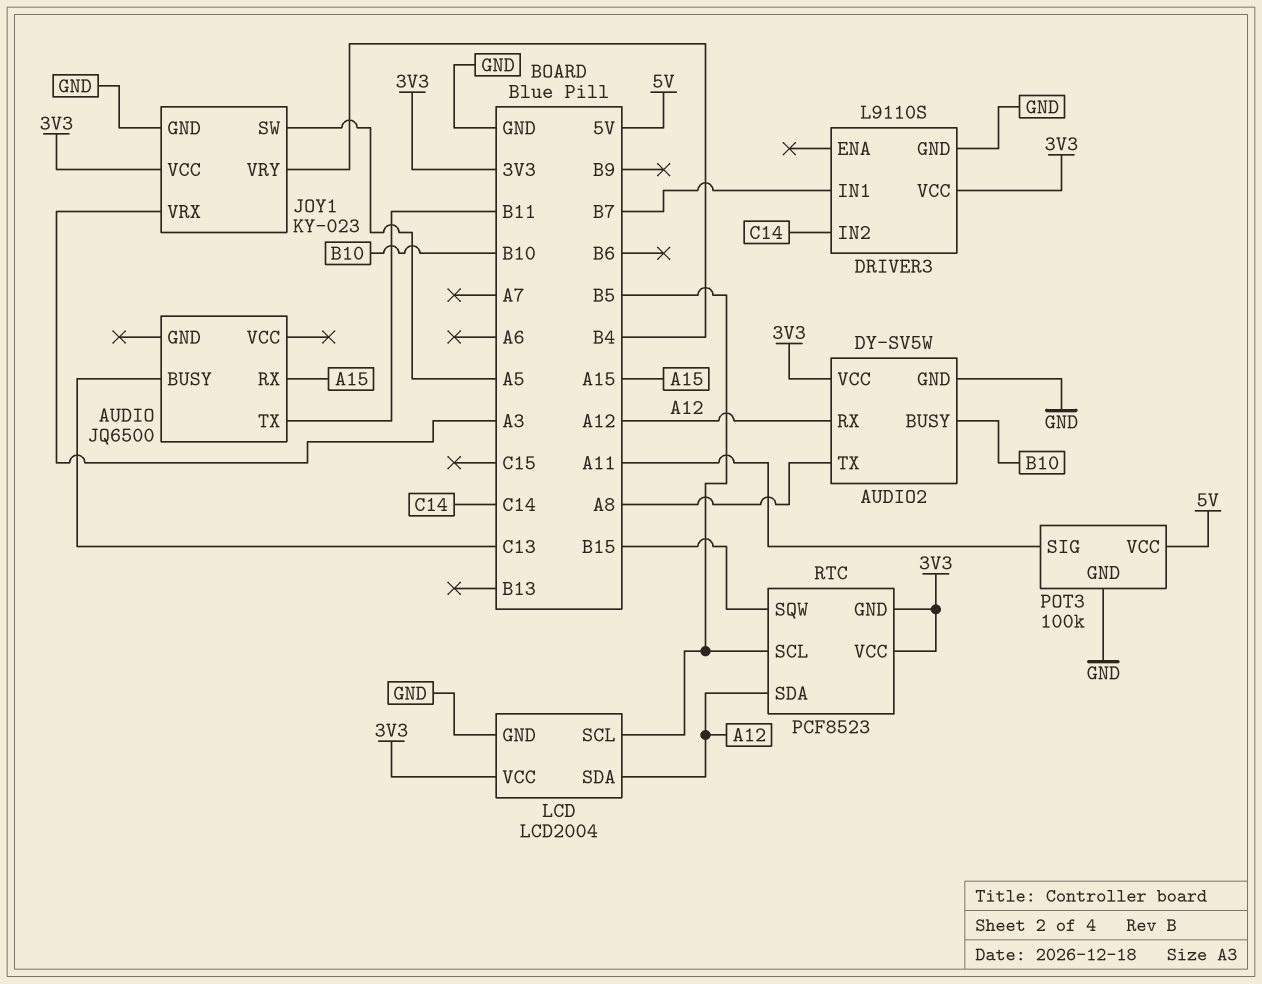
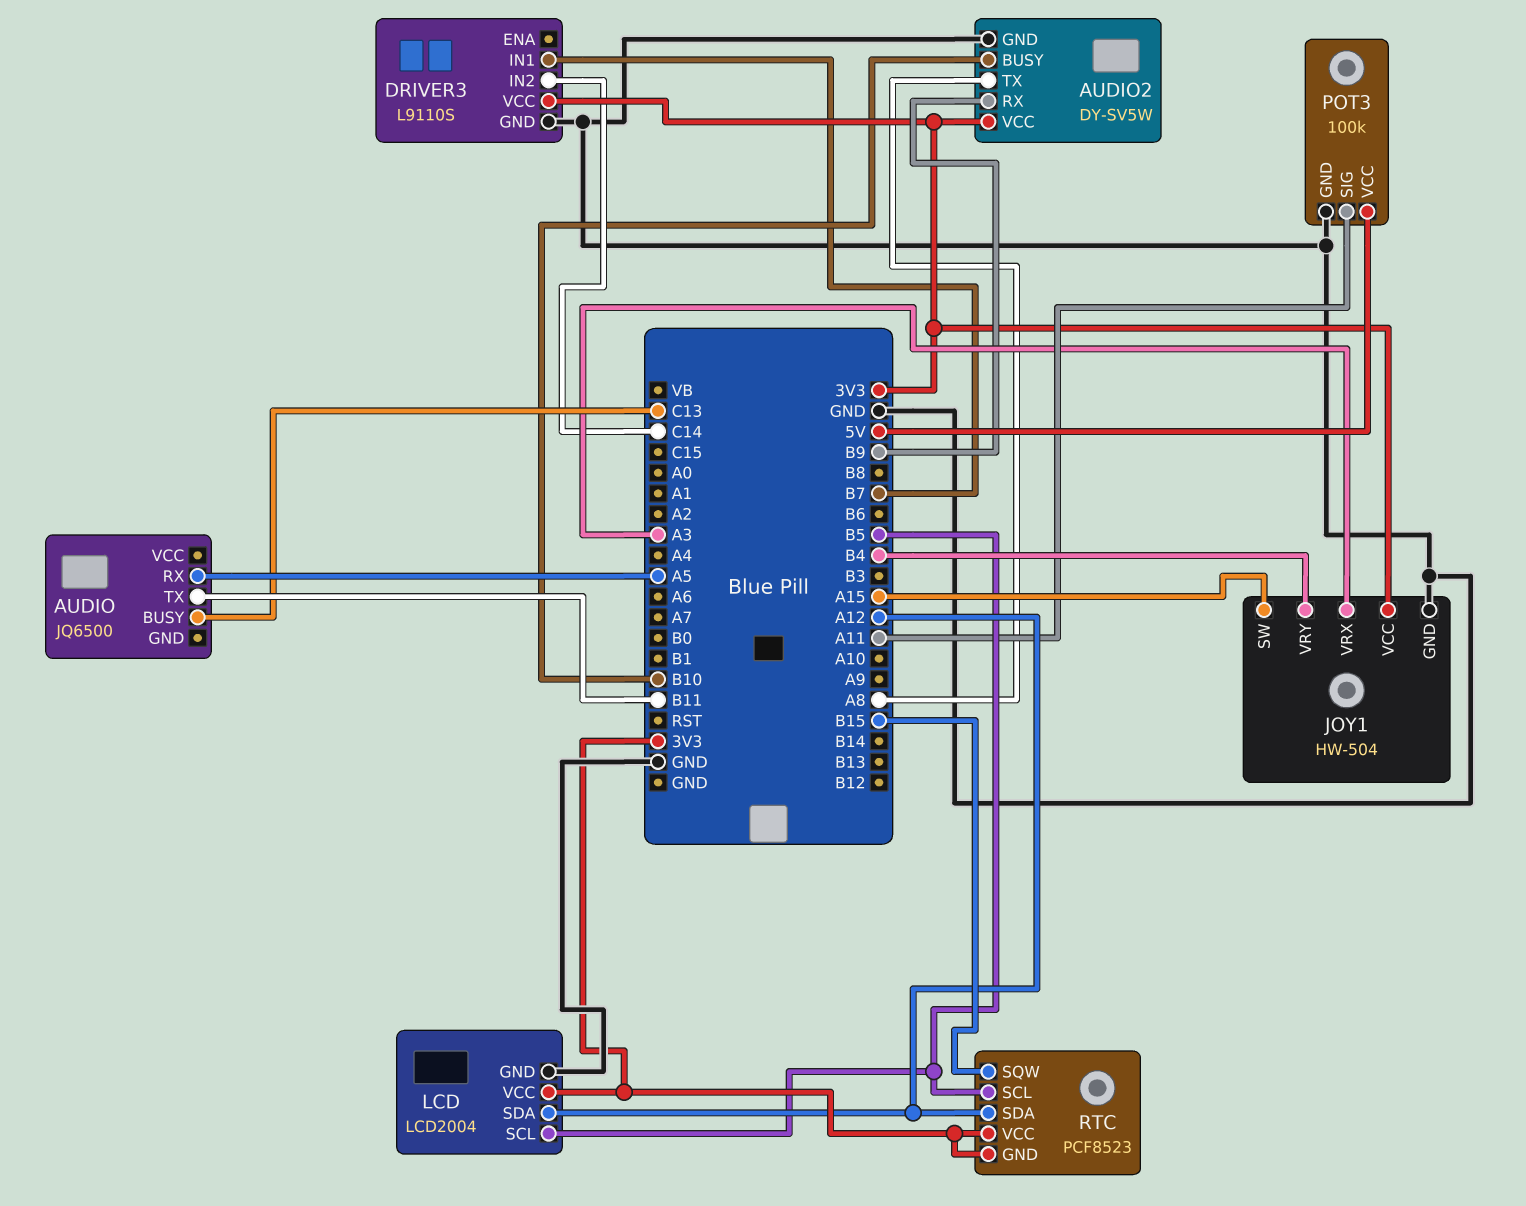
AUDIO pin RX: A15 -> A5
AUDIO2 pin RX: A12 -> B9
JOY1: KY-023 -> HW-504
JOY1 pin SW: A5 -> A15

